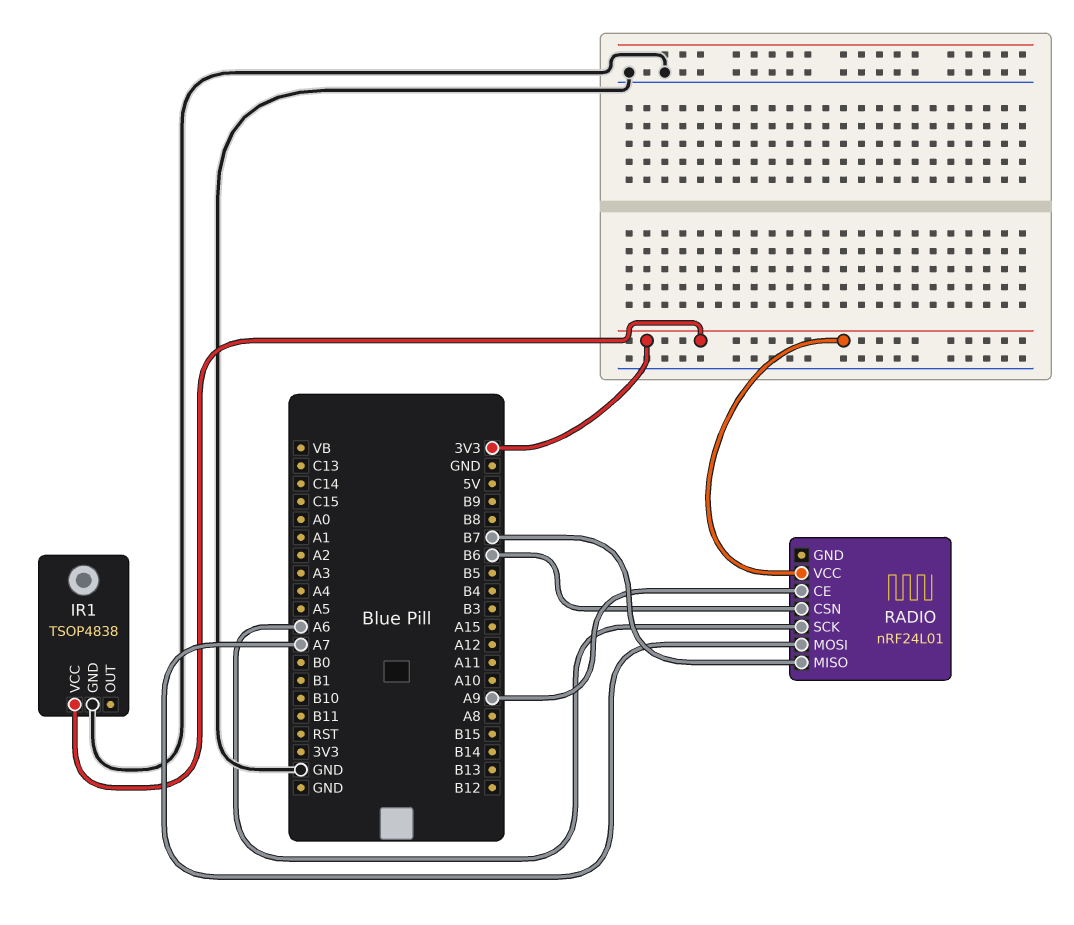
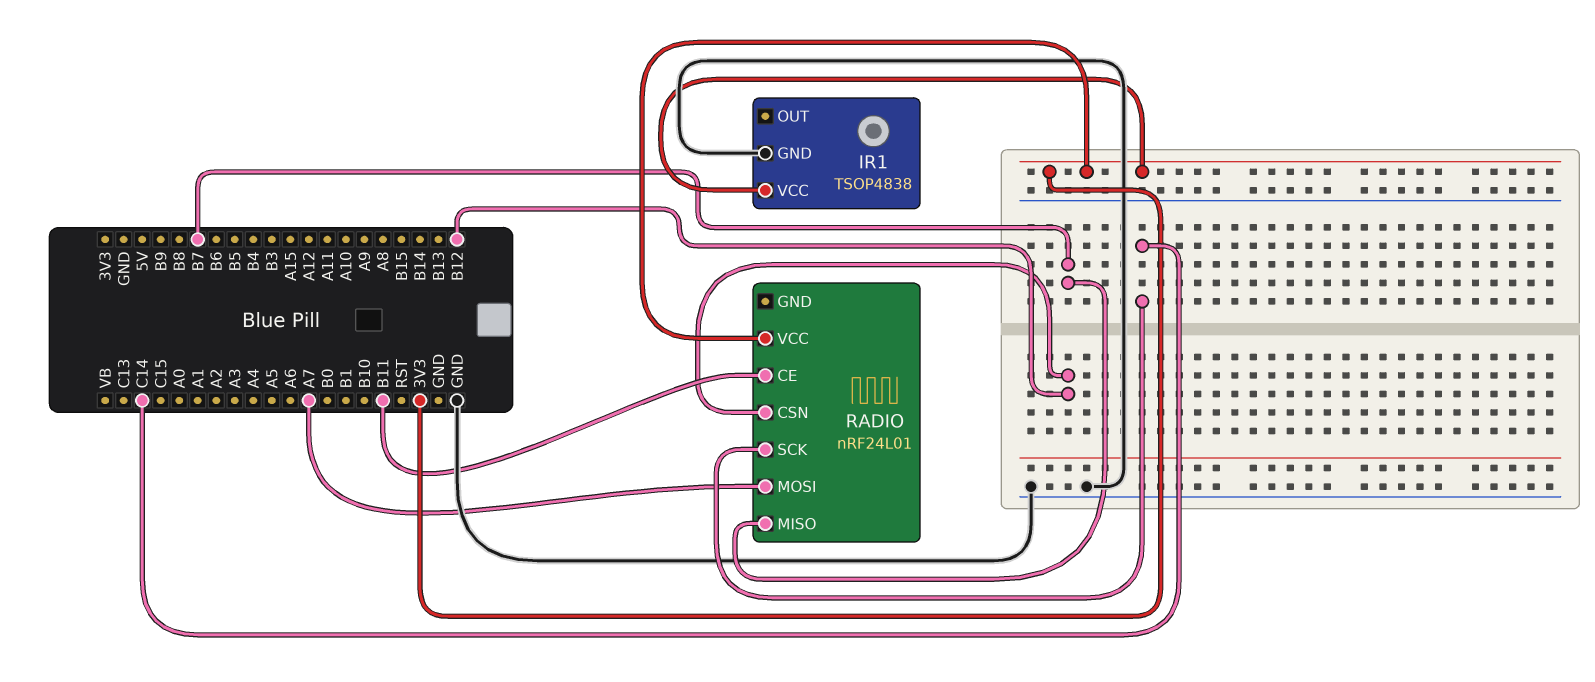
RADIO pin CE: A9 -> B11
RADIO pin CSN: B6 -> B12
RADIO pin SCK: A6 -> C14

